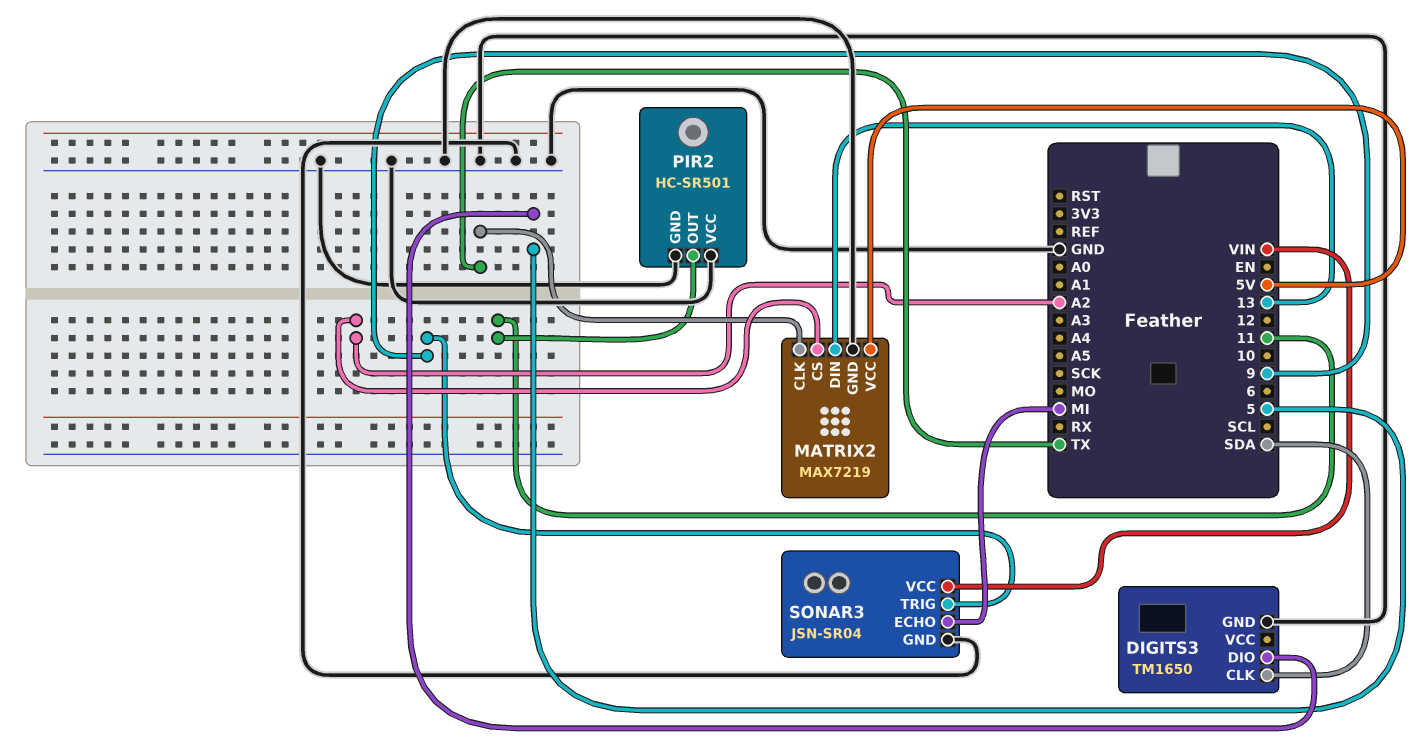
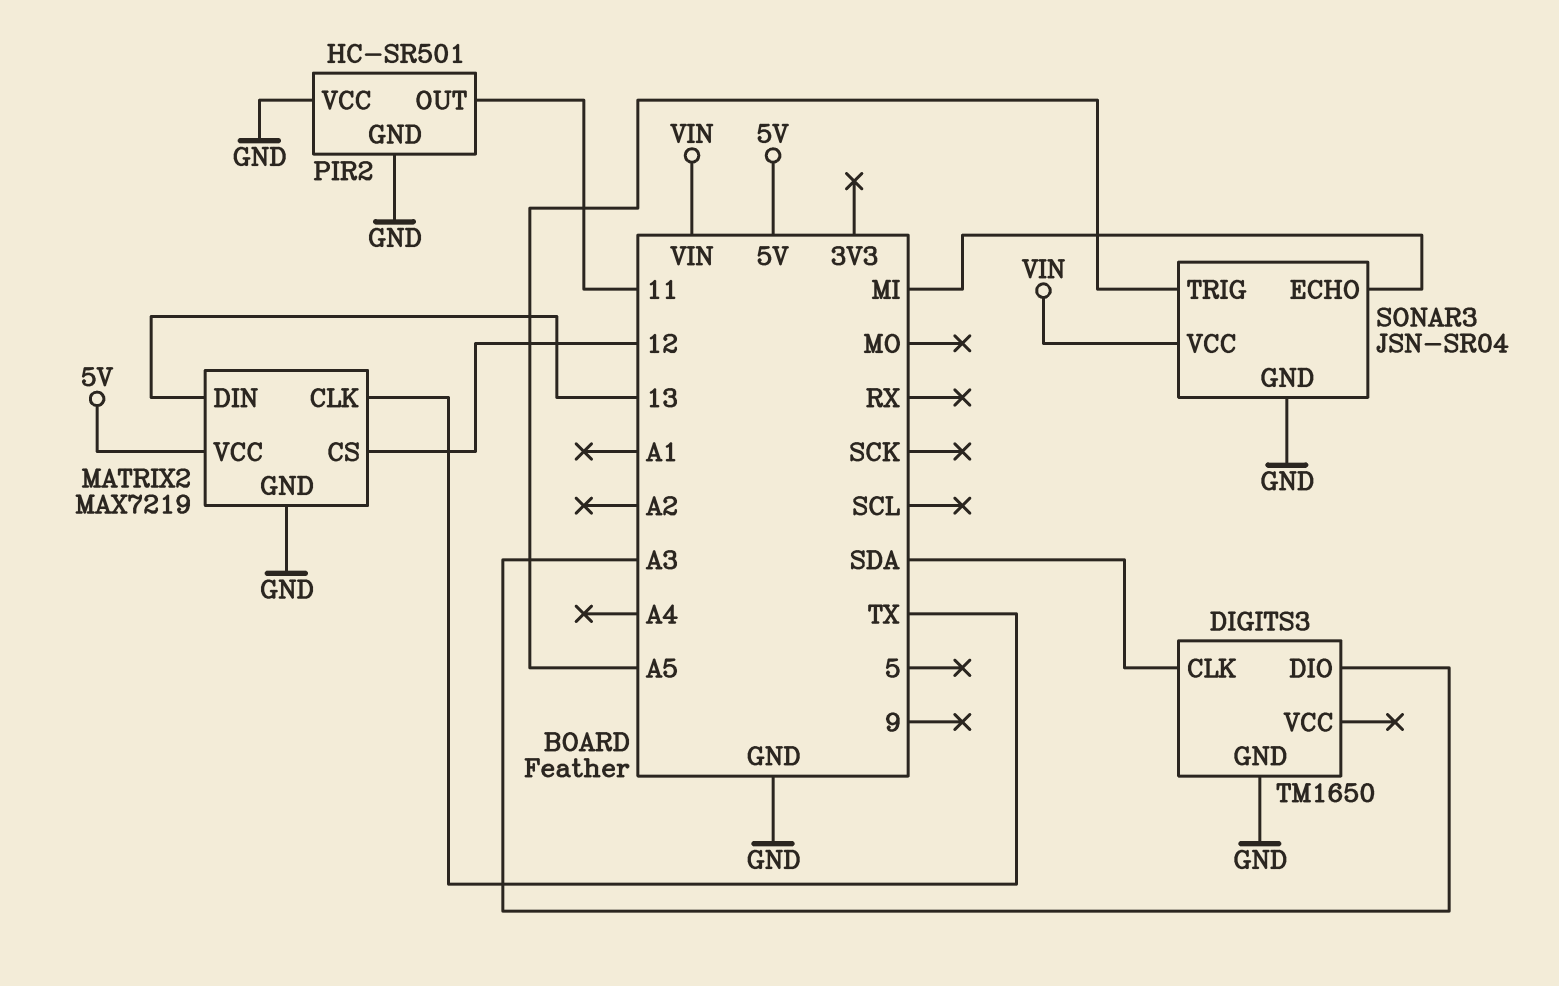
DIGITS3 pin DIO: 5 -> A3
MATRIX2 pin CS: A2 -> 12
SONAR3 pin TRIG: 9 -> A5

